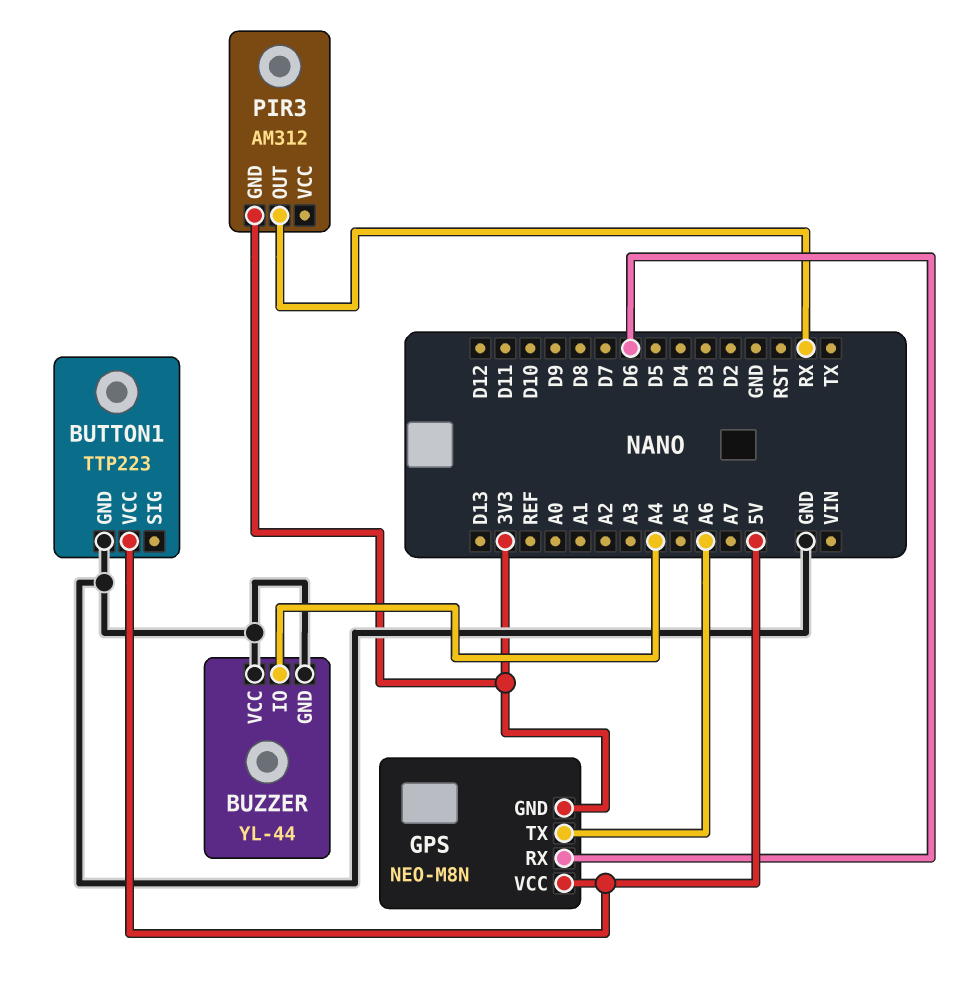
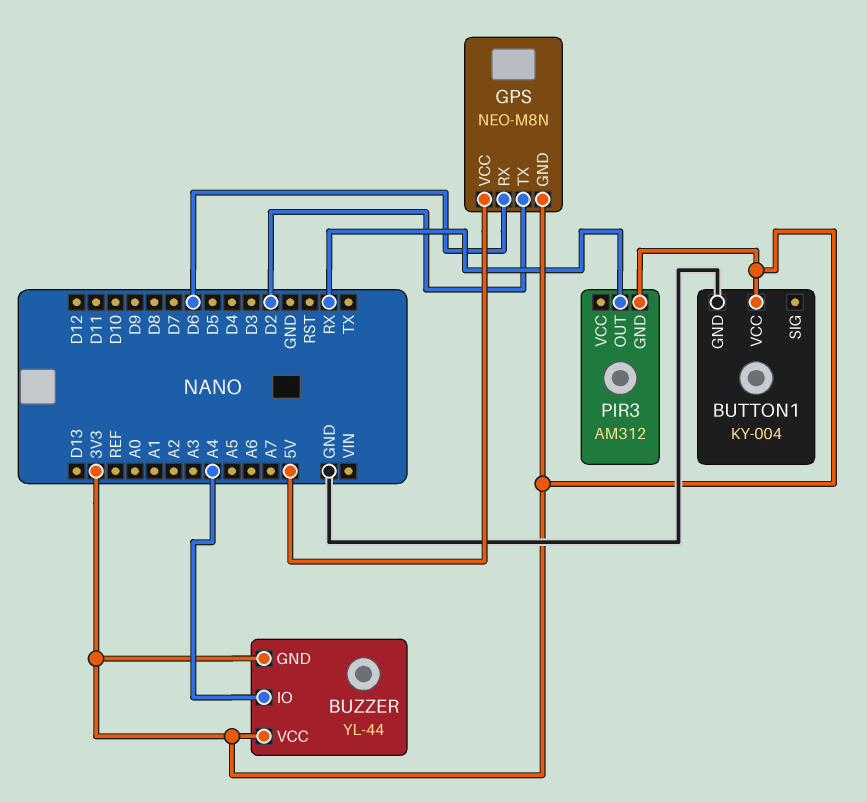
BUTTON1: TTP223 -> KY-004
BUTTON1 pin VCC: 5V -> 3V3
BUZZER pin GND: GND -> 3V3
BUZZER pin VCC: GND -> 3V3
GPS pin TX: A6 -> D2

